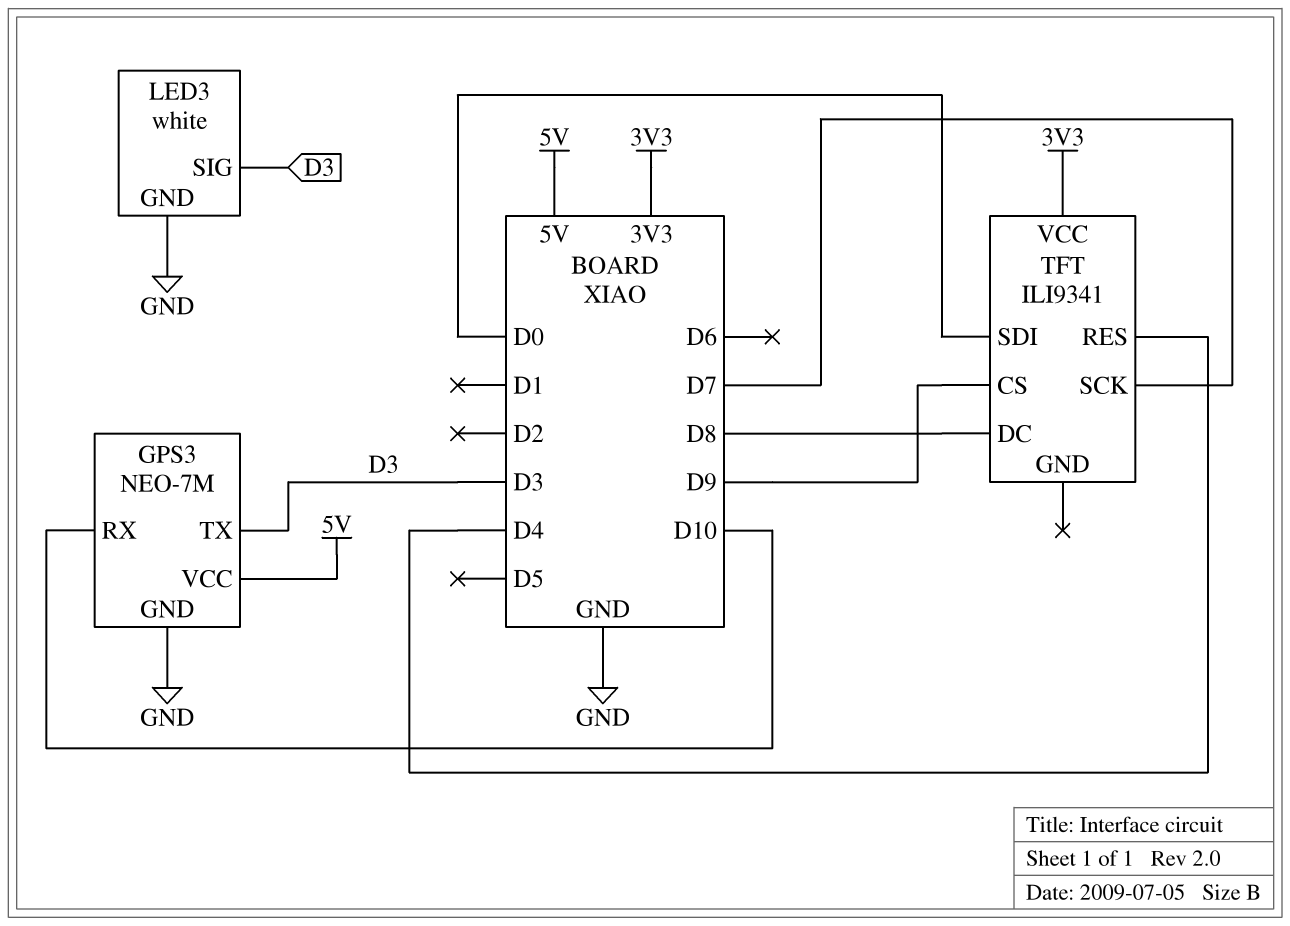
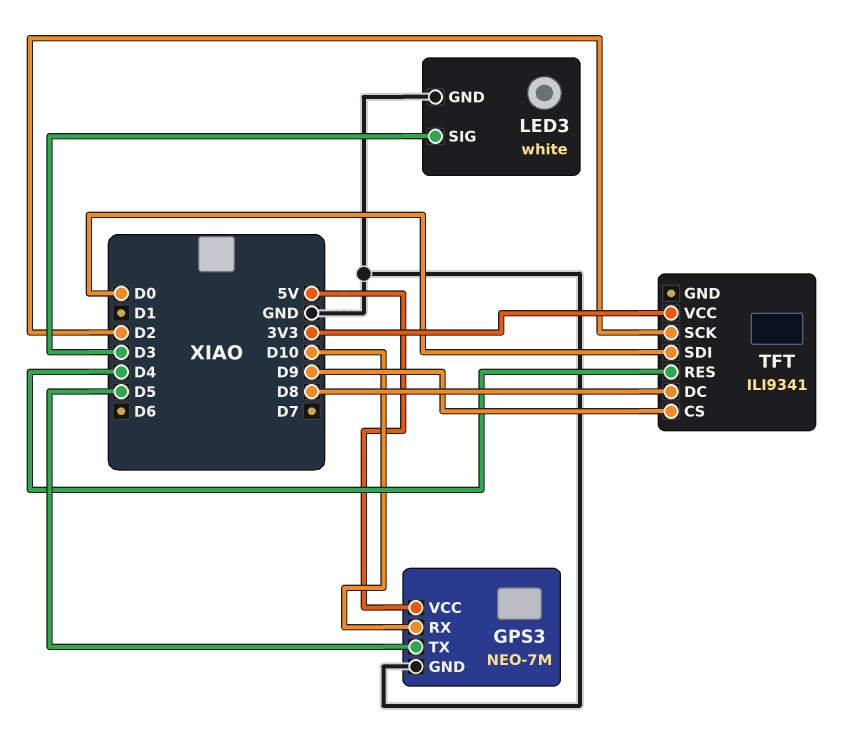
GPS3 pin TX: D3 -> D5
TFT pin SCK: D7 -> D2

